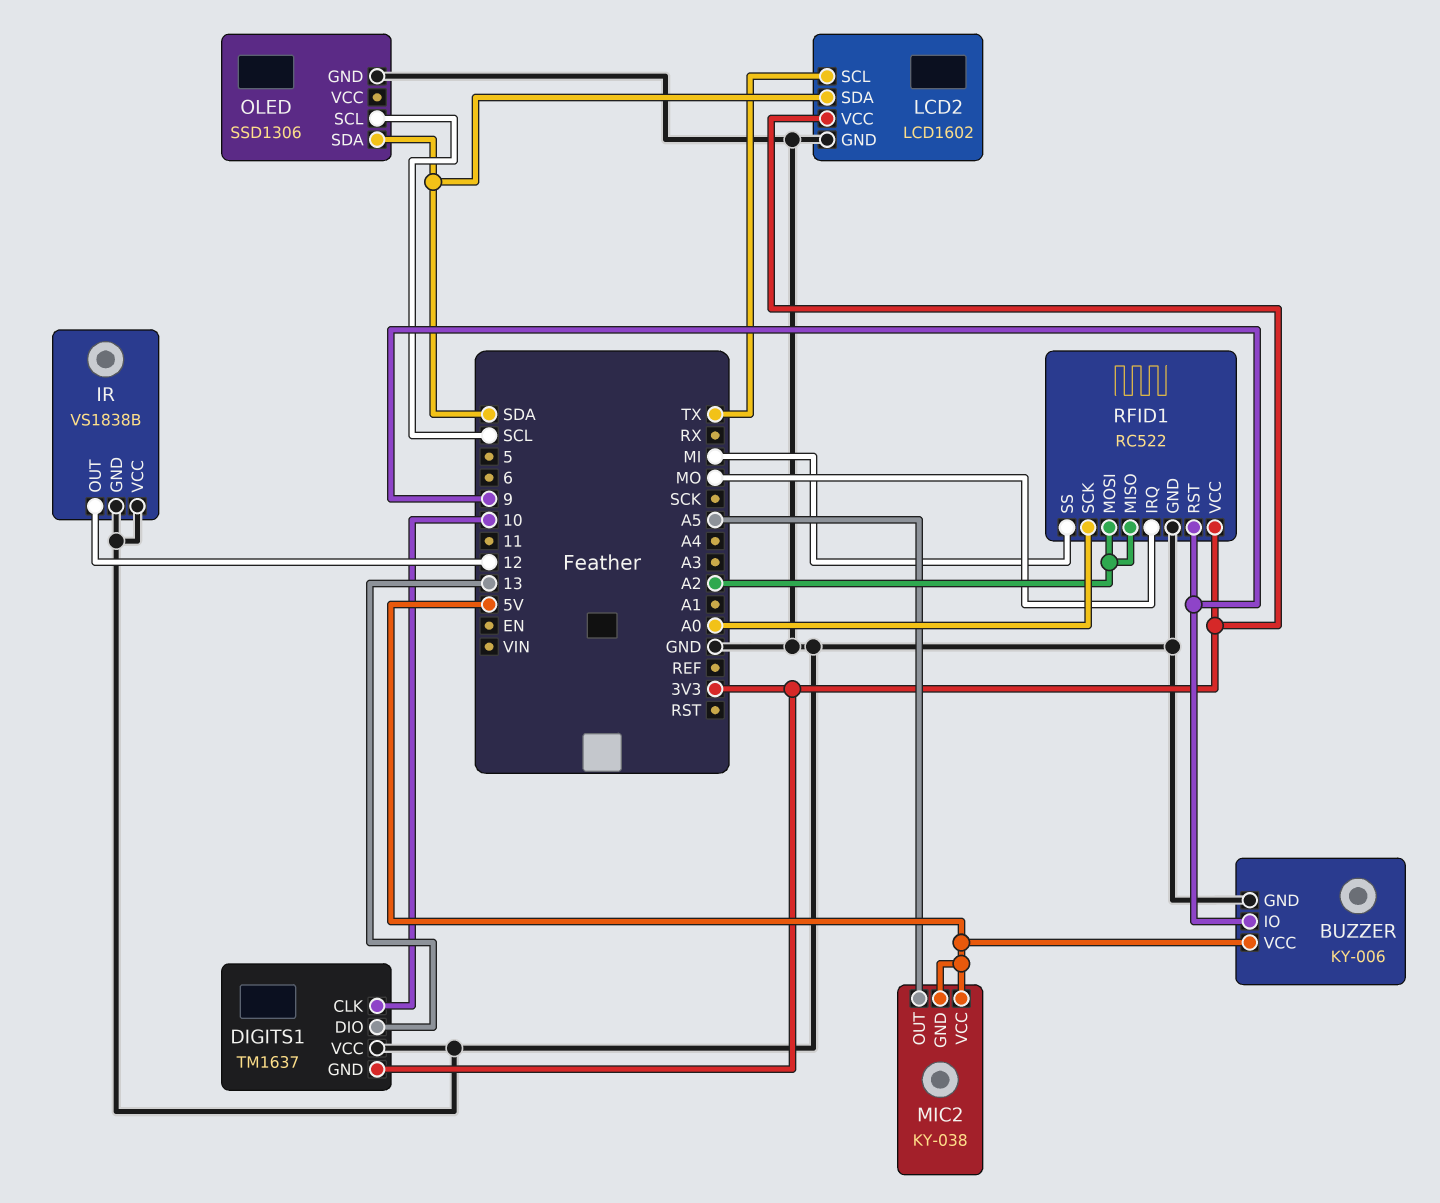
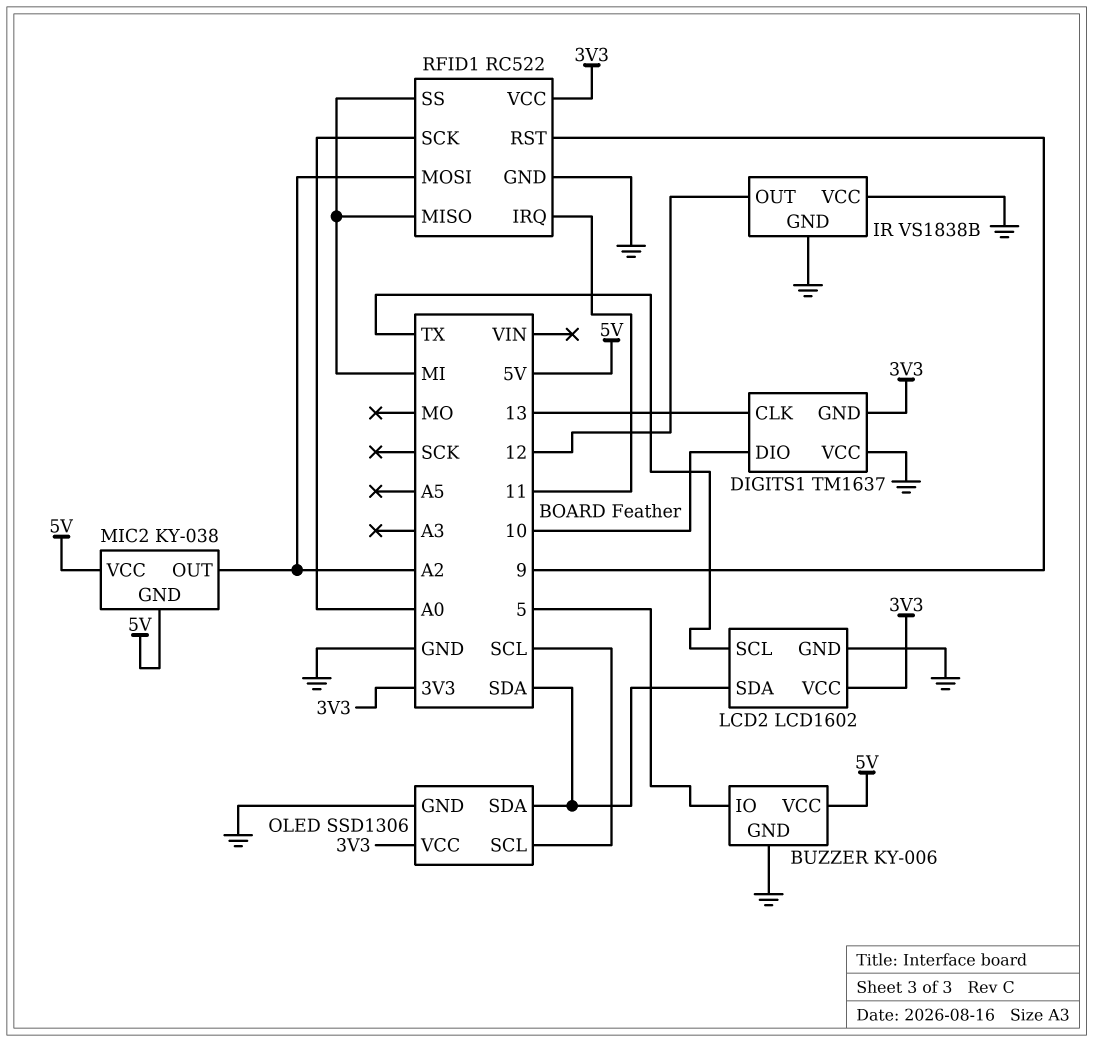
BUZZER pin IO: 9 -> 5
DIGITS1 pin CLK: 10 -> 13
DIGITS1 pin DIO: 13 -> 10
MIC2 pin OUT: A5 -> A2
OLED pin VCC: none -> 3V3
RFID1 pin IRQ: MO -> 11
RFID1 pin MISO: A2 -> MI

